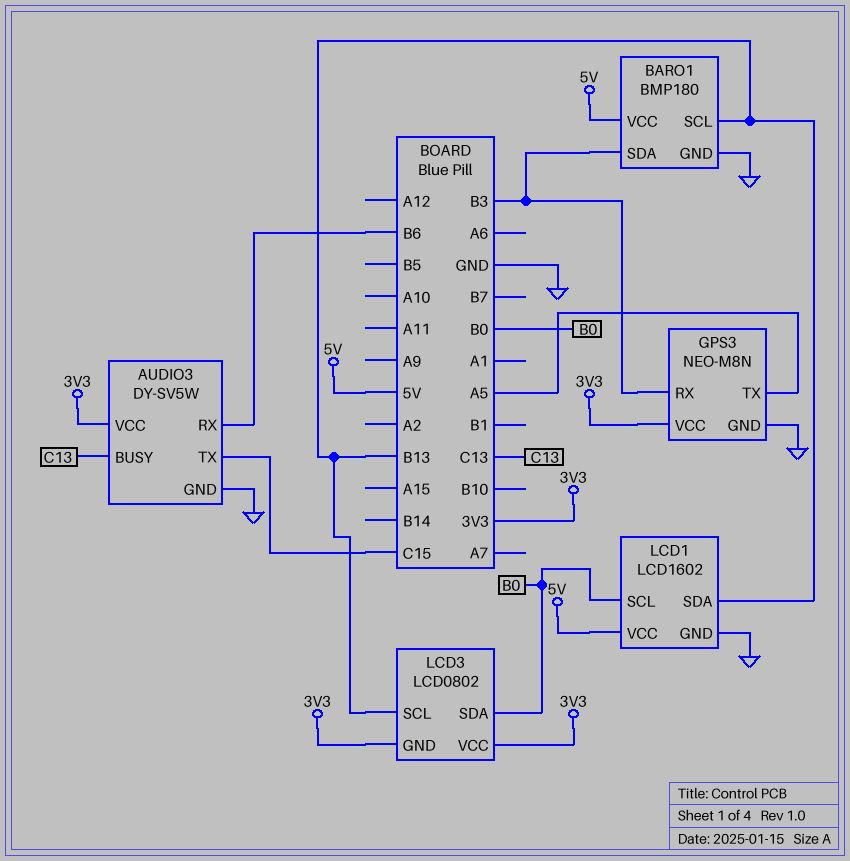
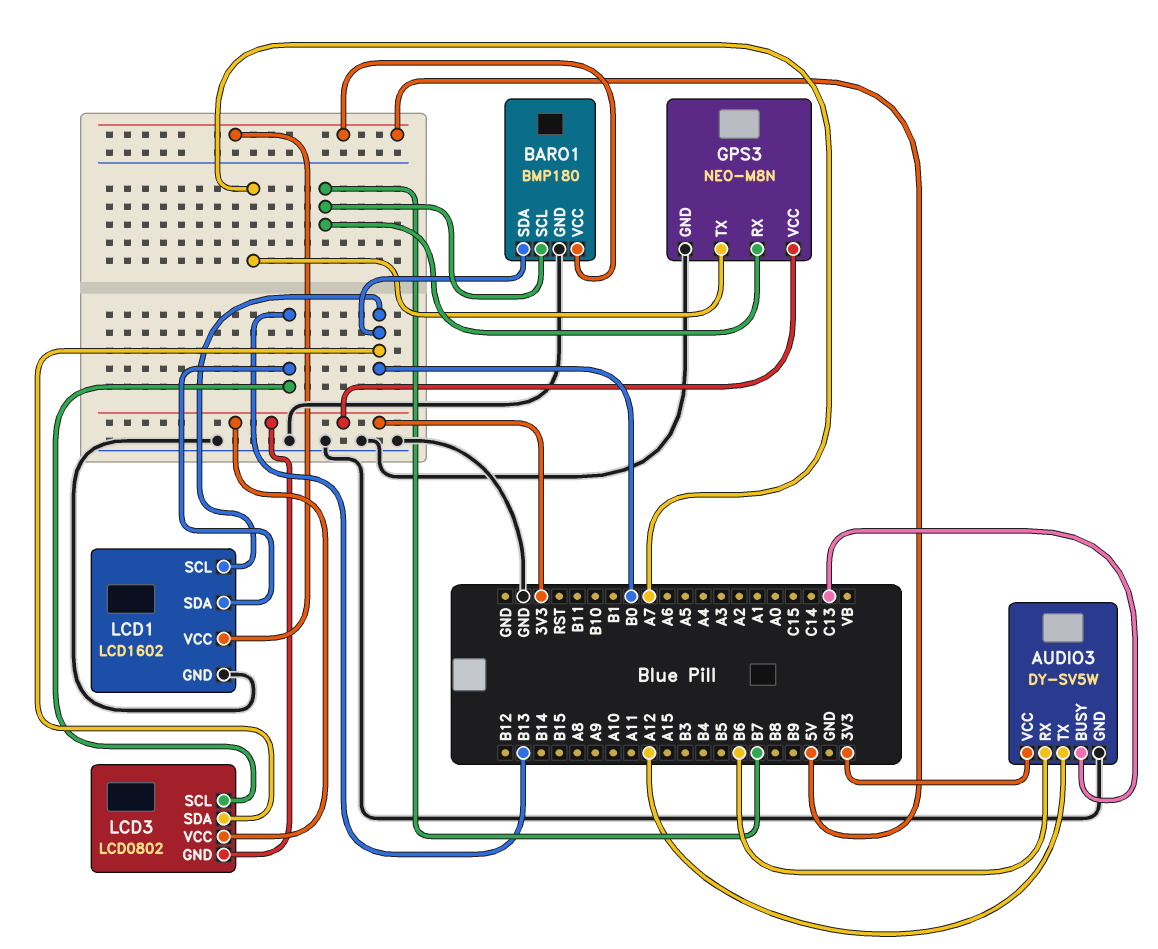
AUDIO3 pin TX: C15 -> A12
BARO1 pin SCL: B13 -> B7
BARO1 pin SDA: B3 -> B0
GPS3 pin RX: B3 -> B7
GPS3 pin TX: A5 -> A7

